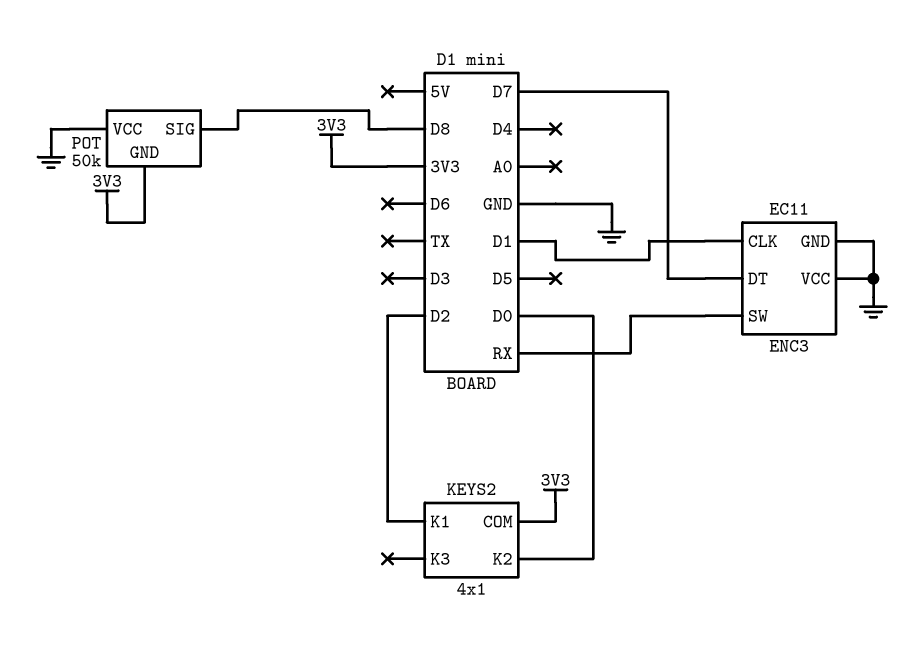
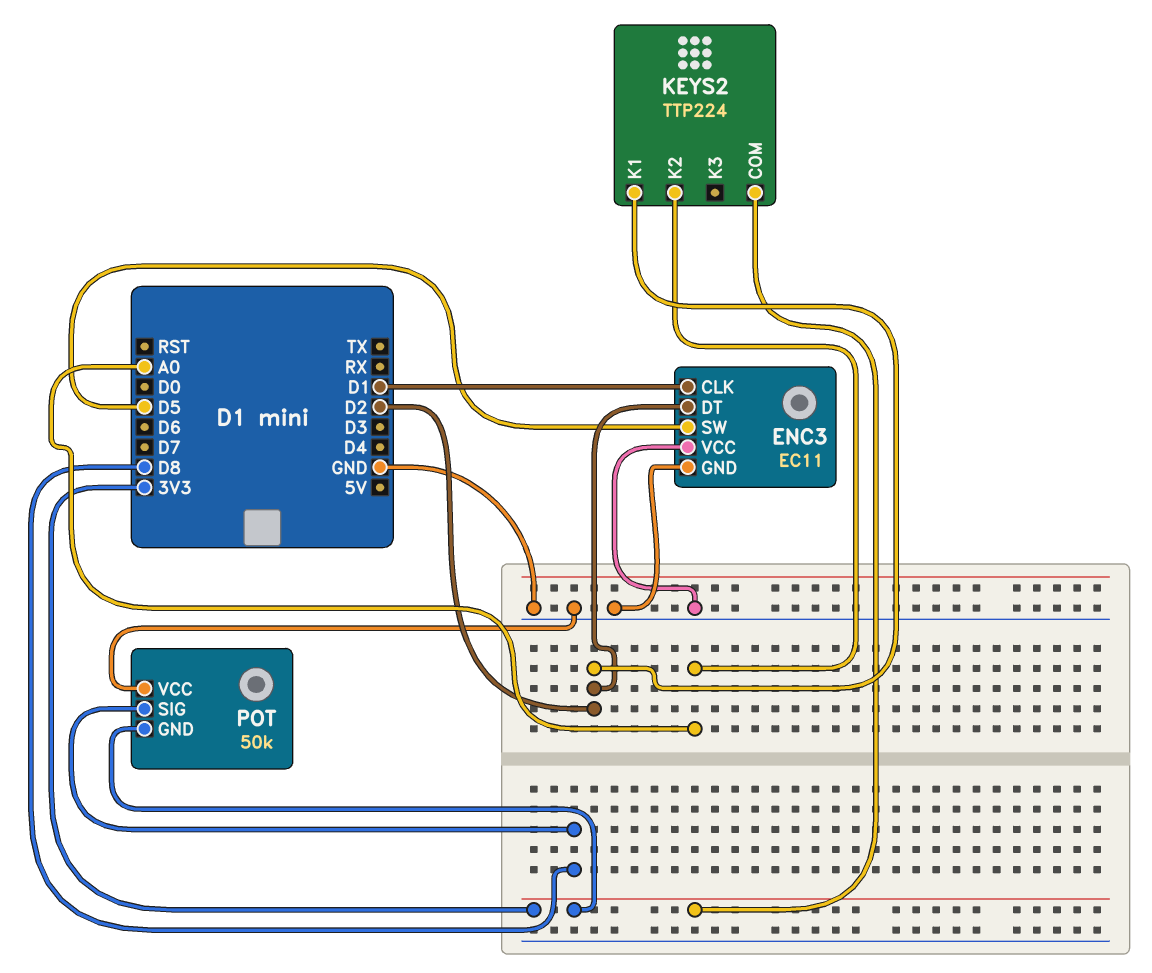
ENC3 pin DT: D7 -> D2
ENC3 pin SW: RX -> D5
KEYS2: 4x1 -> TTP224
KEYS2 pin K2: D0 -> A0

